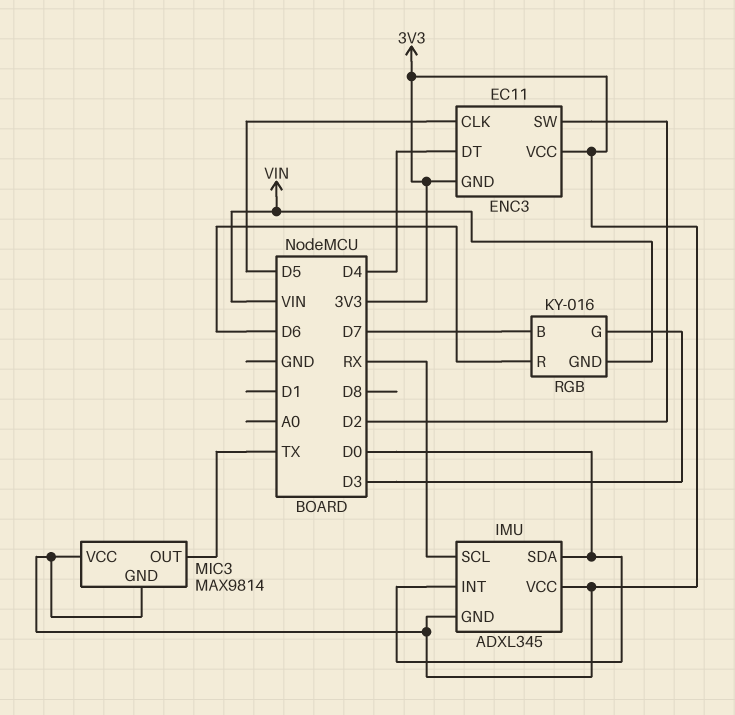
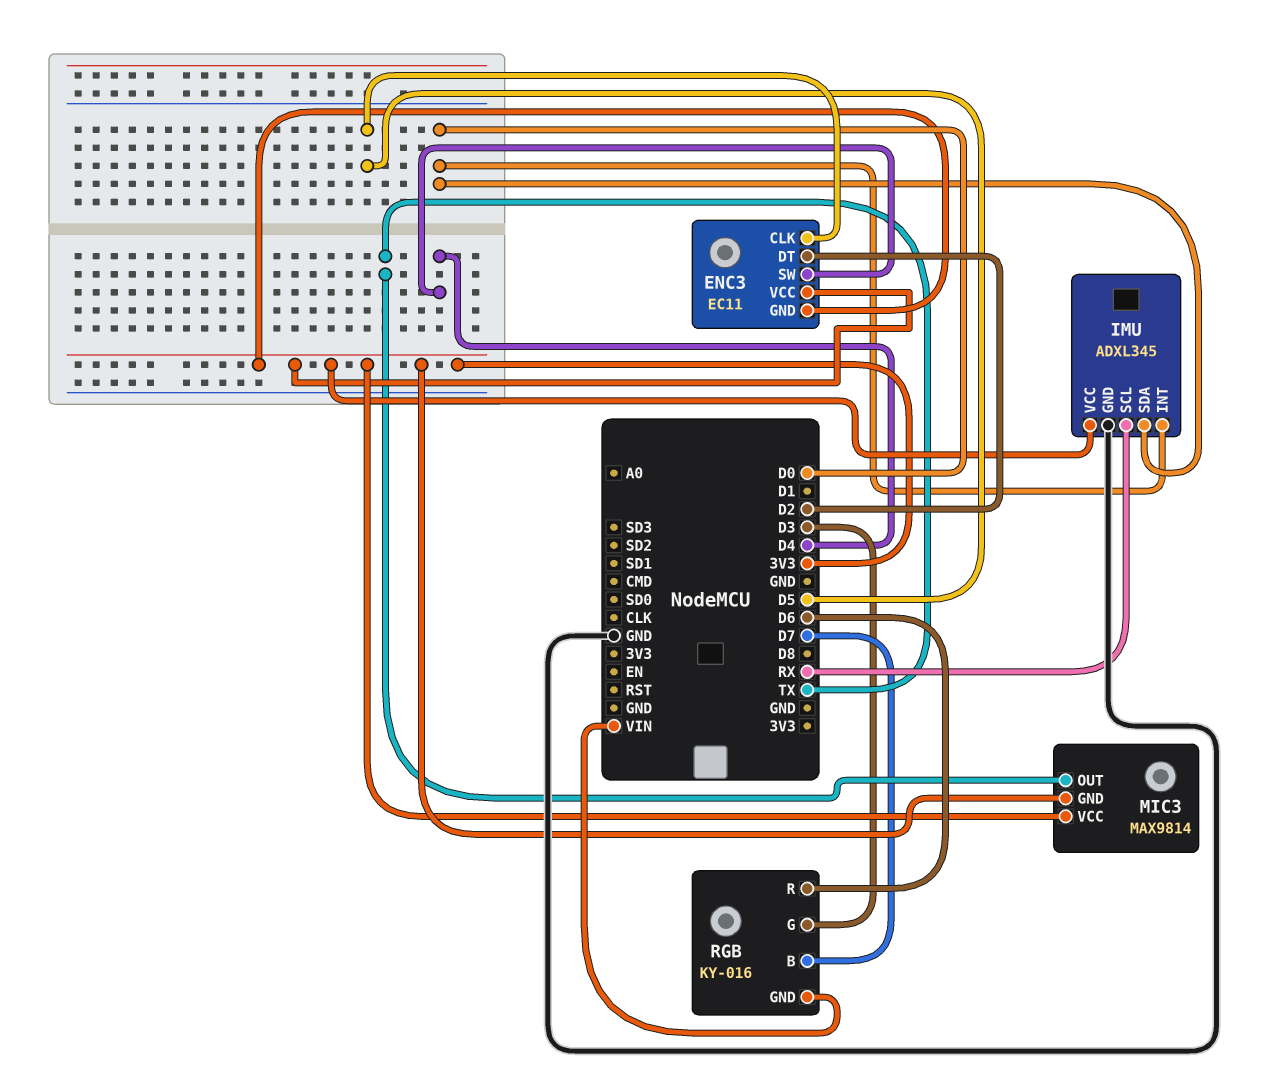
ENC3 pin DT: D4 -> D2
ENC3 pin SW: D2 -> D4
IMU pin GND: 3V3 -> GND

